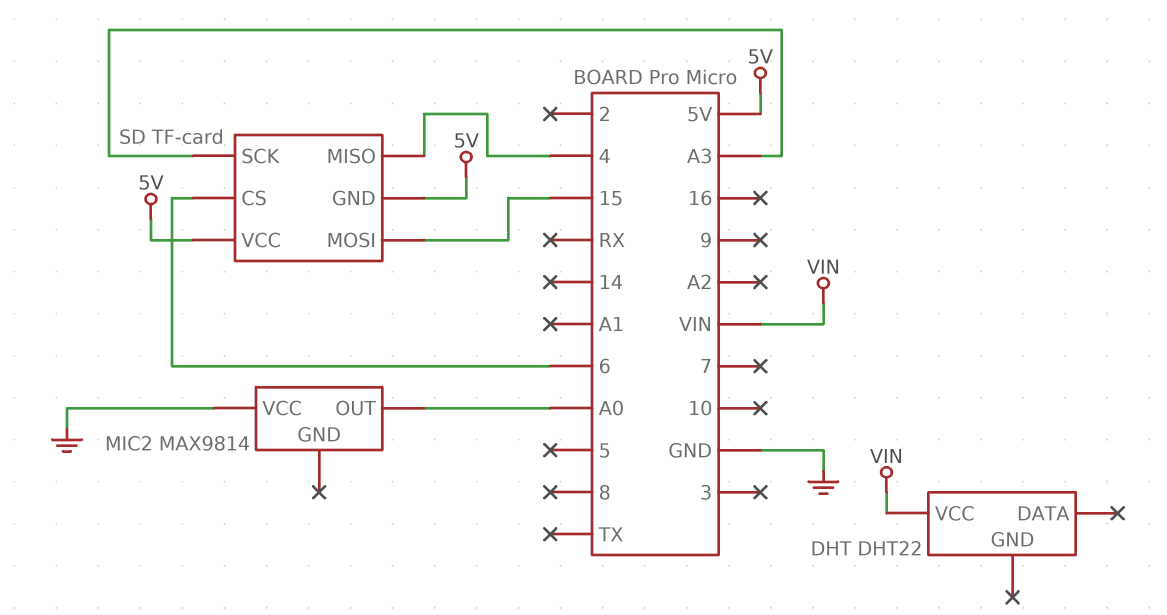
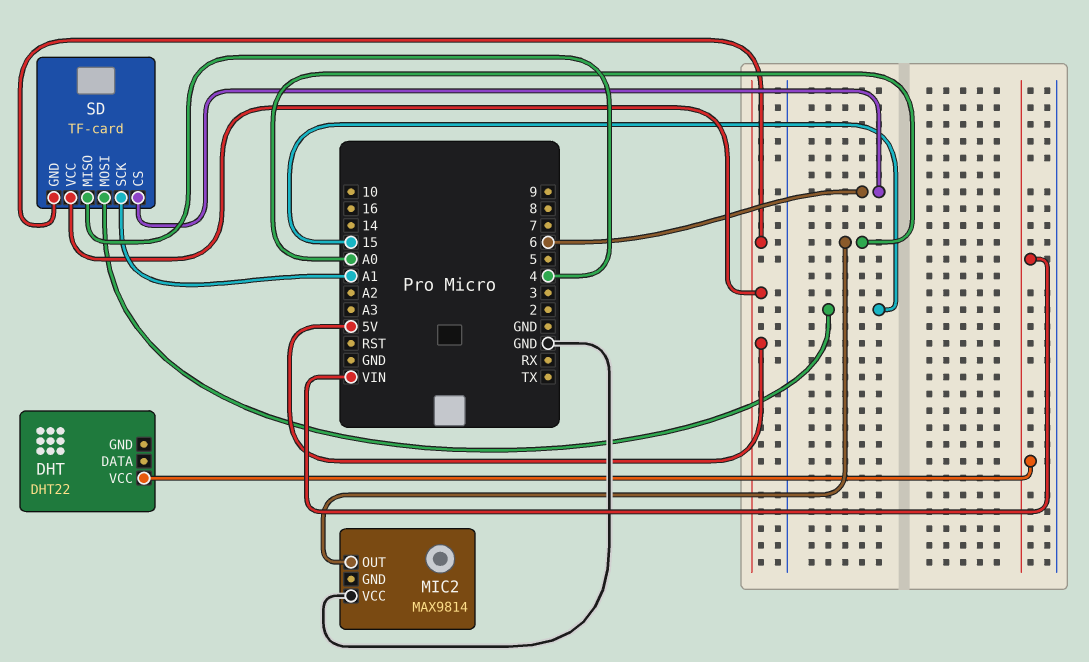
SD pin SCK: A3 -> A1

